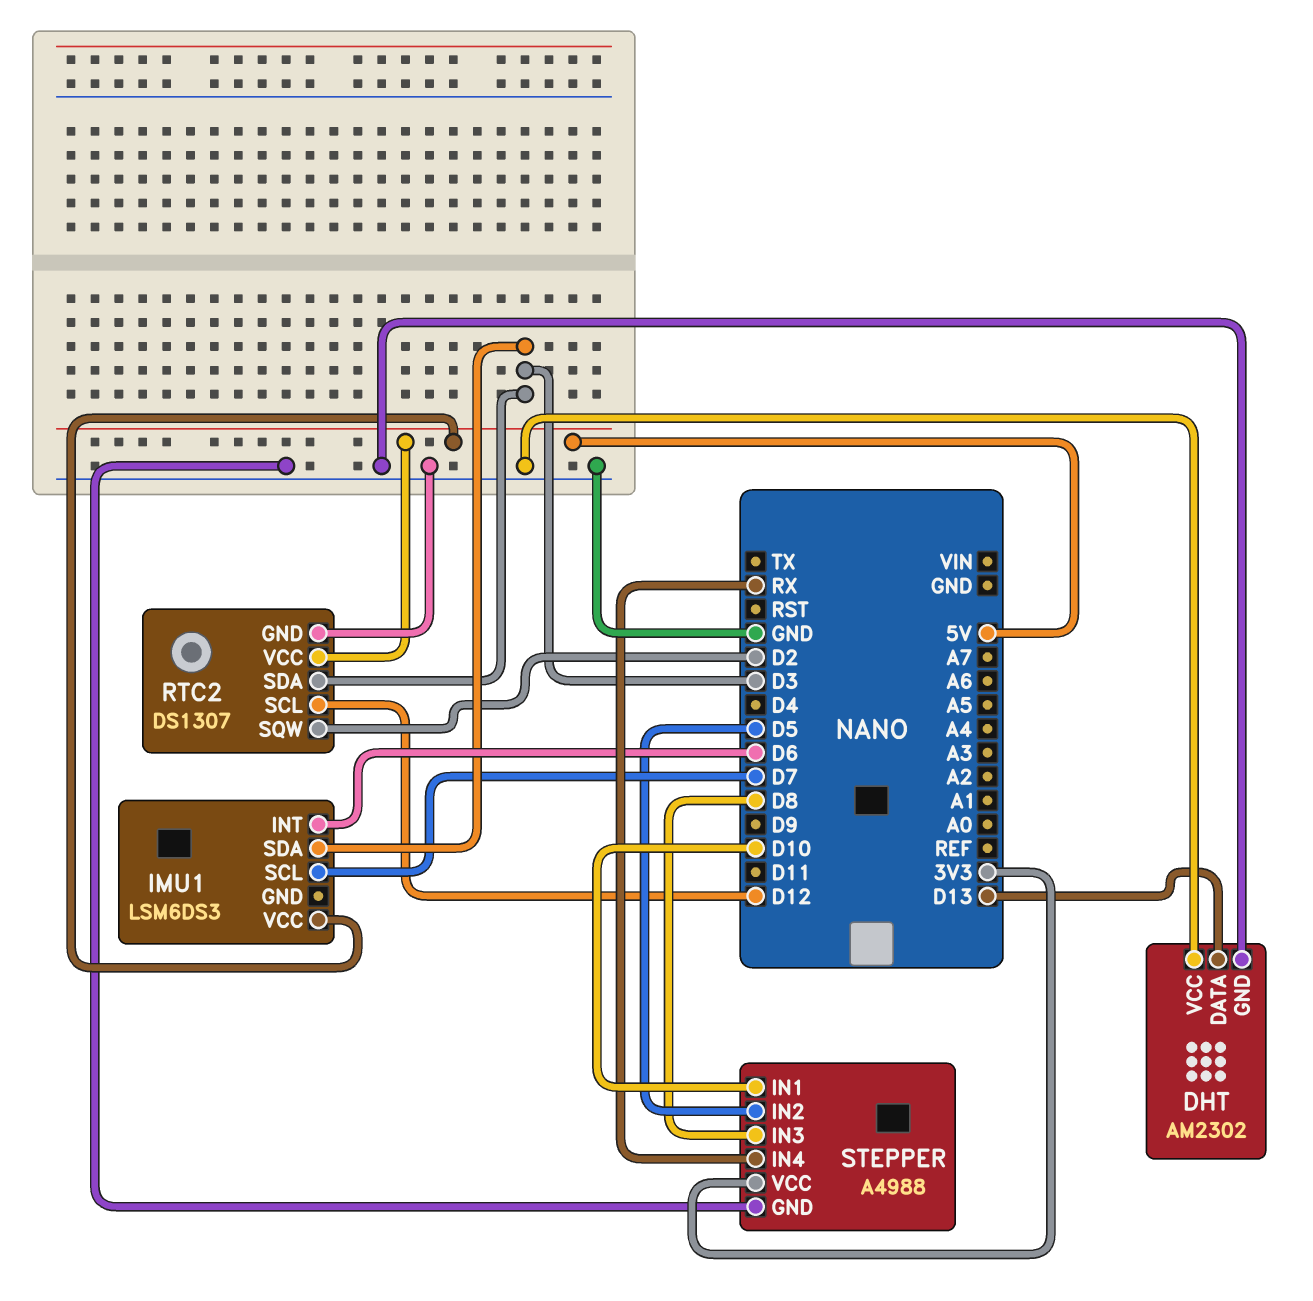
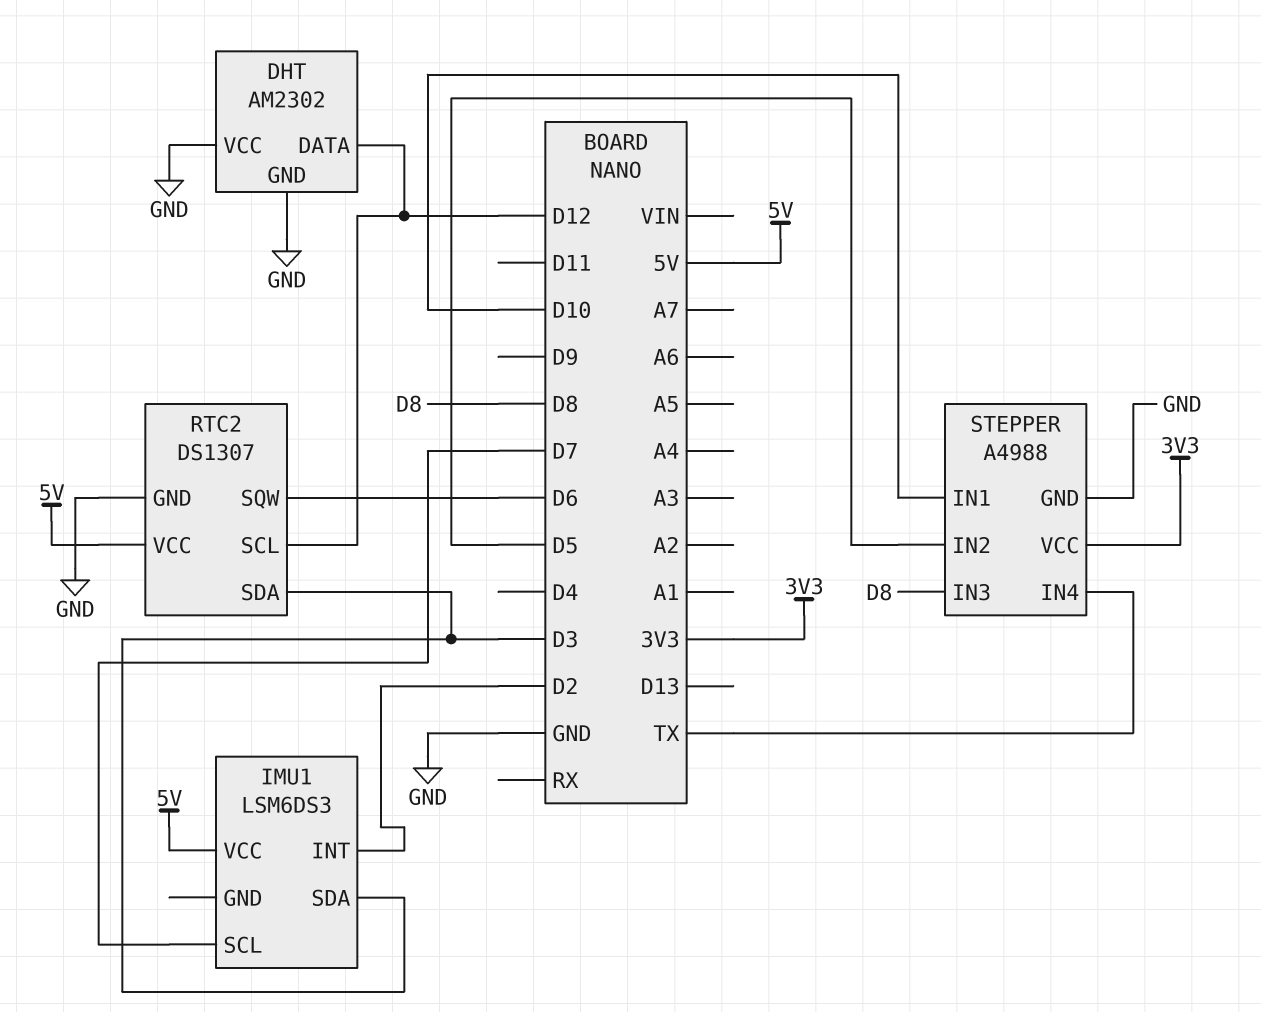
DHT pin DATA: D13 -> D12
IMU1 pin INT: D6 -> D2
RTC2 pin SQW: D2 -> D6
STEPPER pin IN4: RX -> TX

